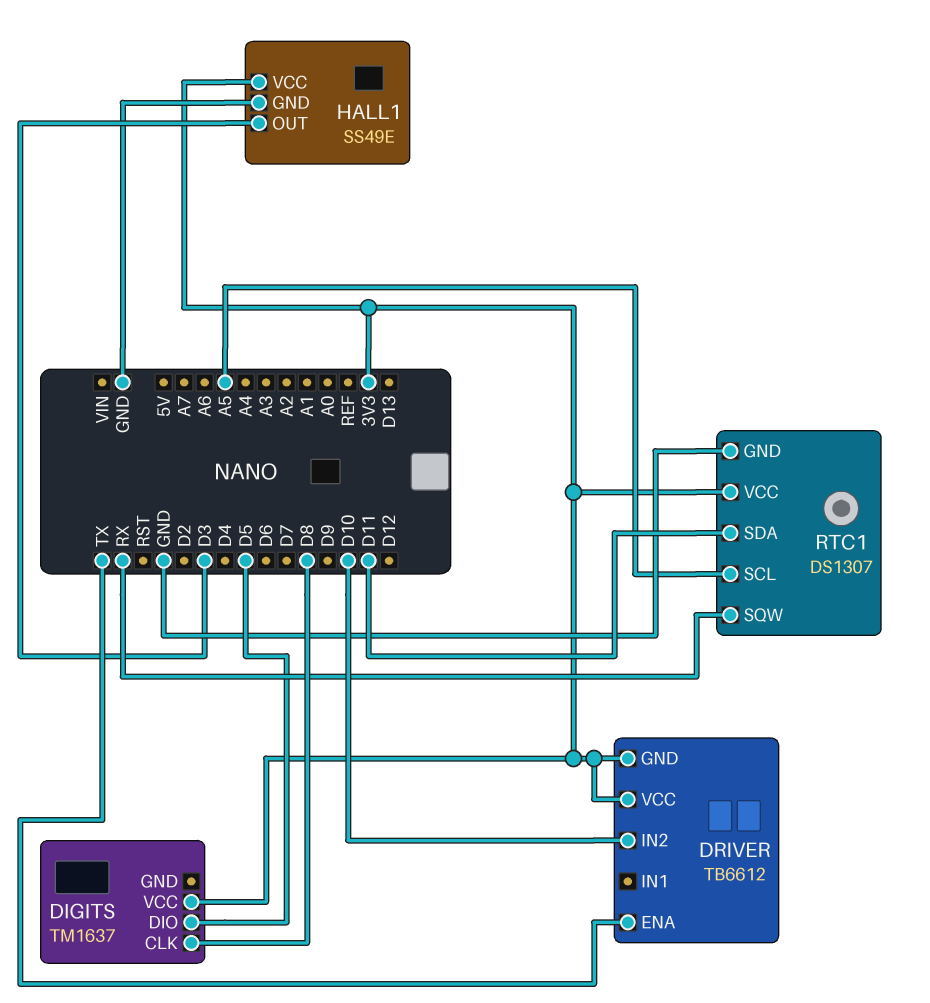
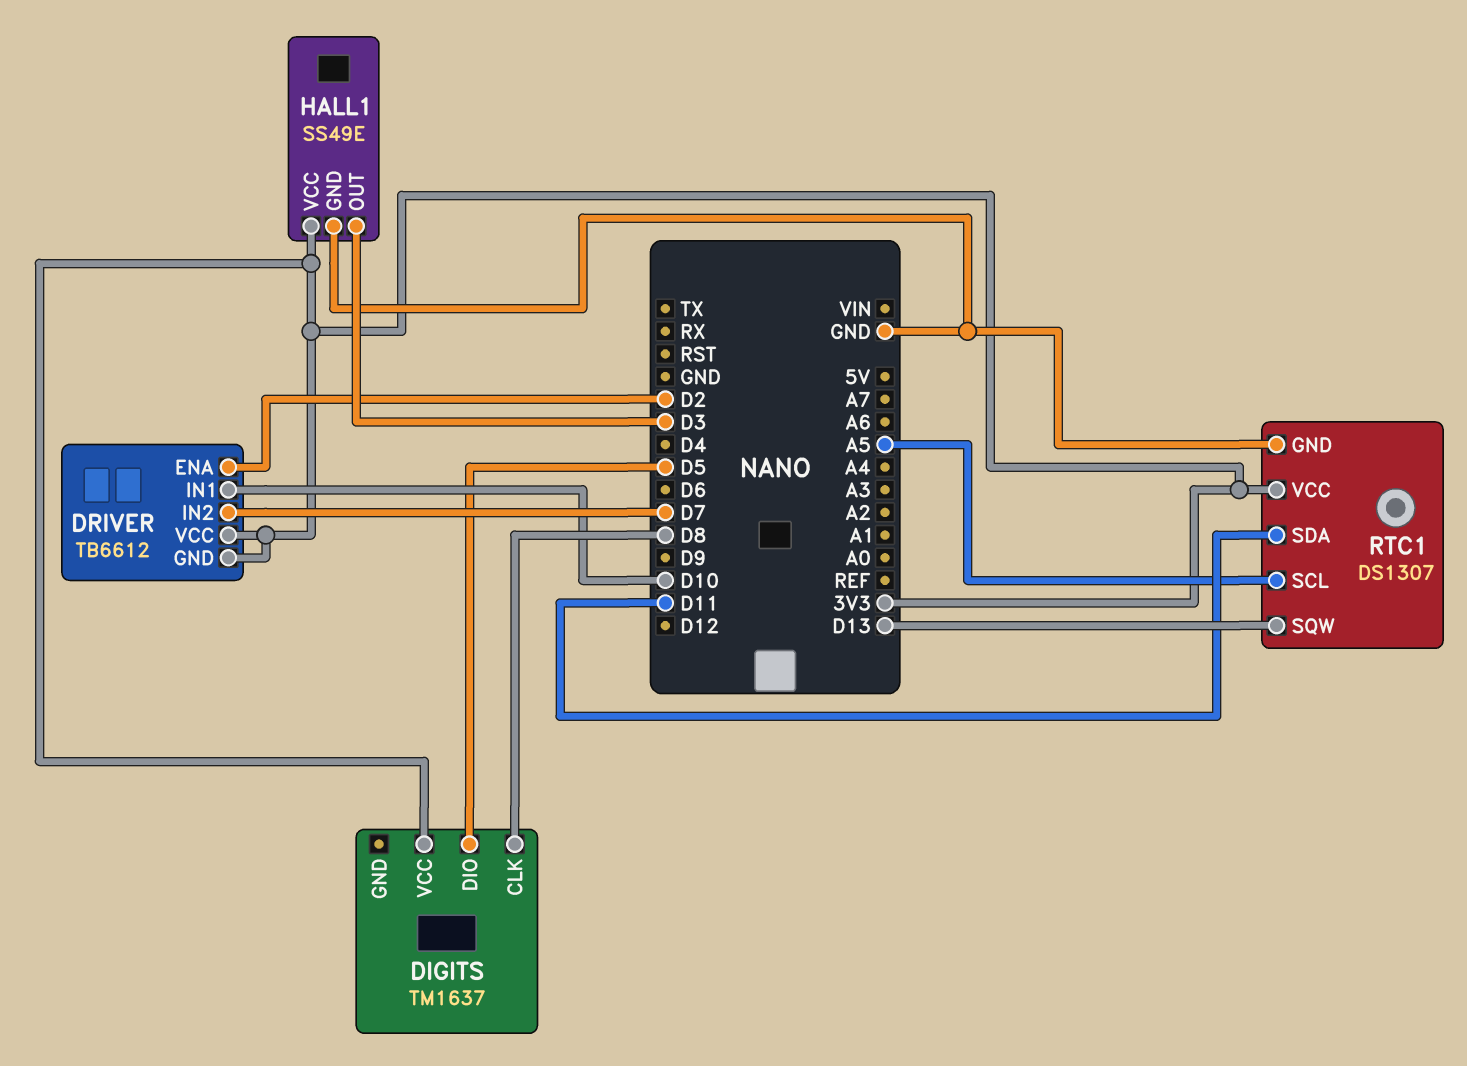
DRIVER pin ENA: TX -> D2
DRIVER pin IN1: none -> D10
DRIVER pin IN2: D10 -> D7
RTC1 pin SQW: RX -> D13

